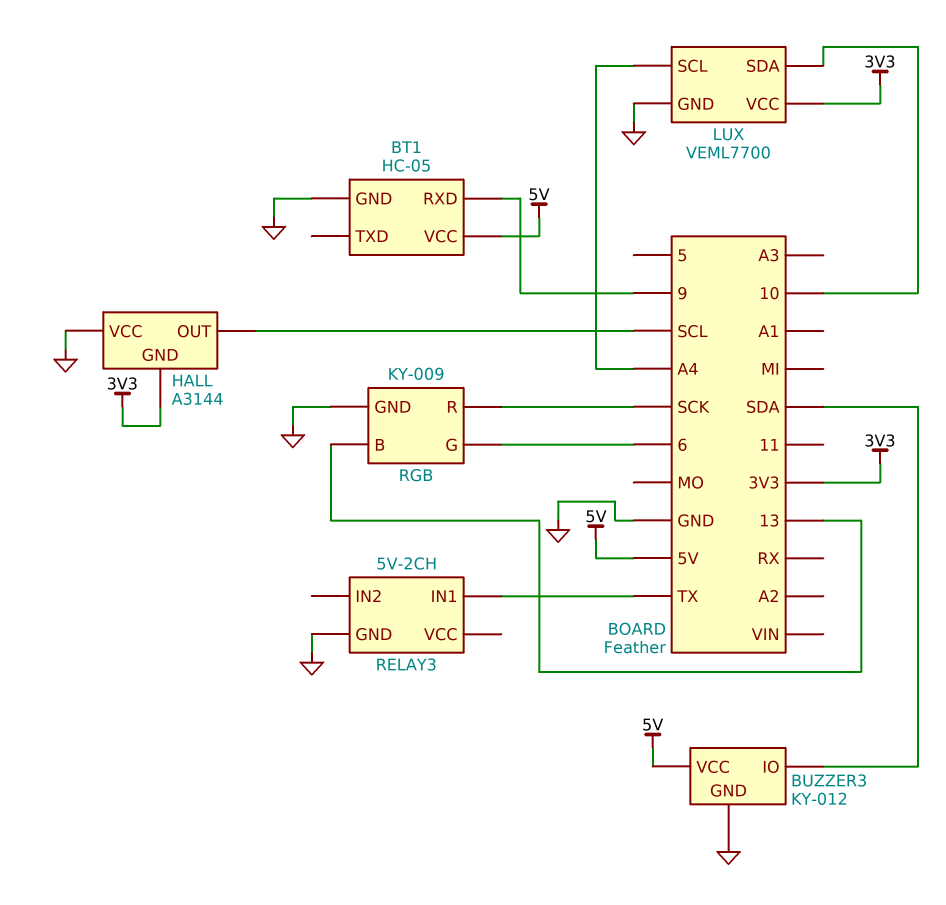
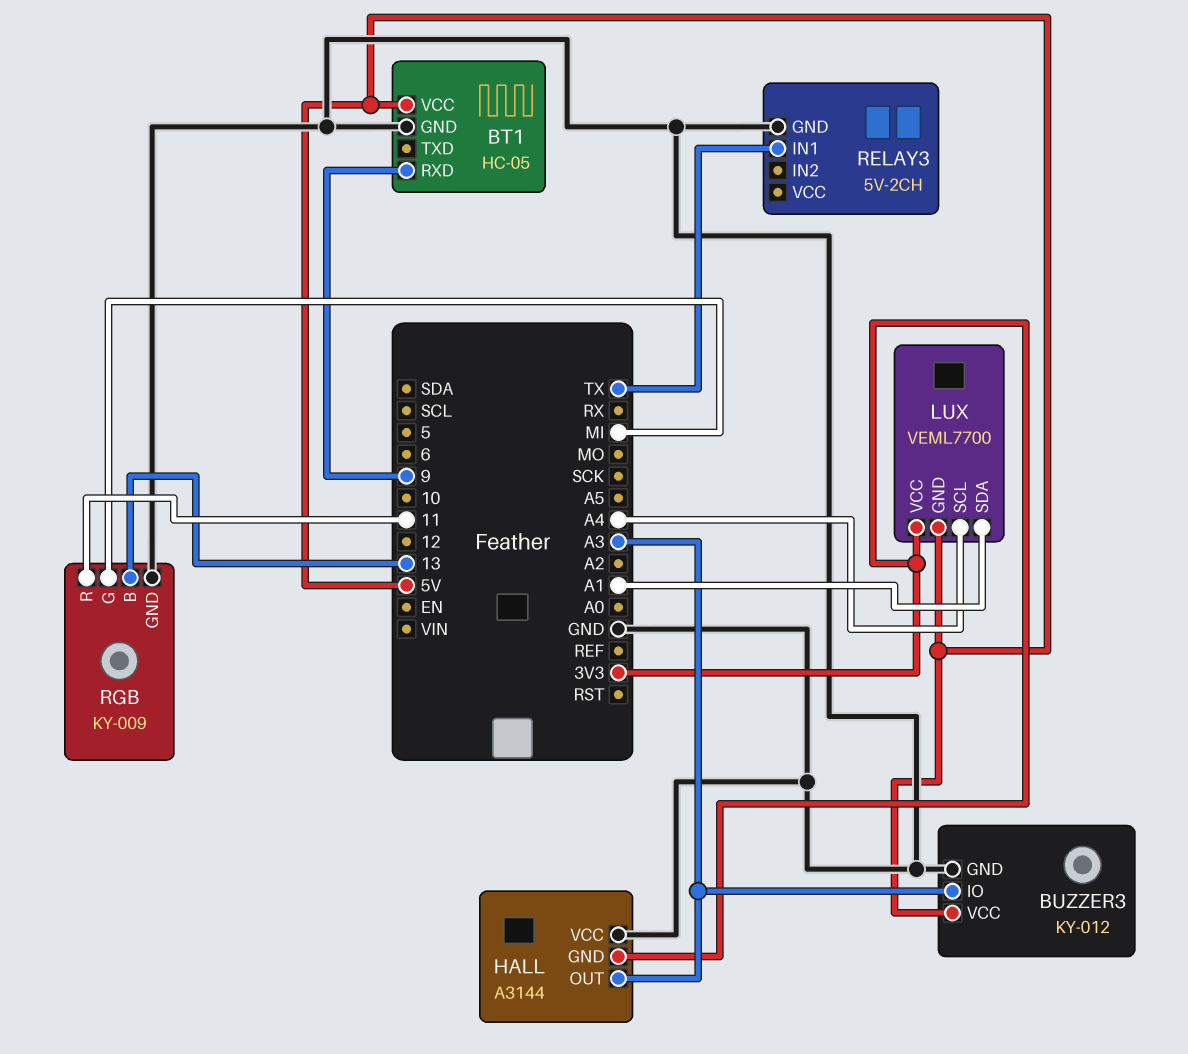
BUZZER3 pin IO: SDA -> A3
HALL pin OUT: SCL -> A3
LUX pin GND: GND -> 5V
LUX pin SDA: 10 -> A1
RGB pin G: 6 -> MI
RGB pin R: SCK -> 11

